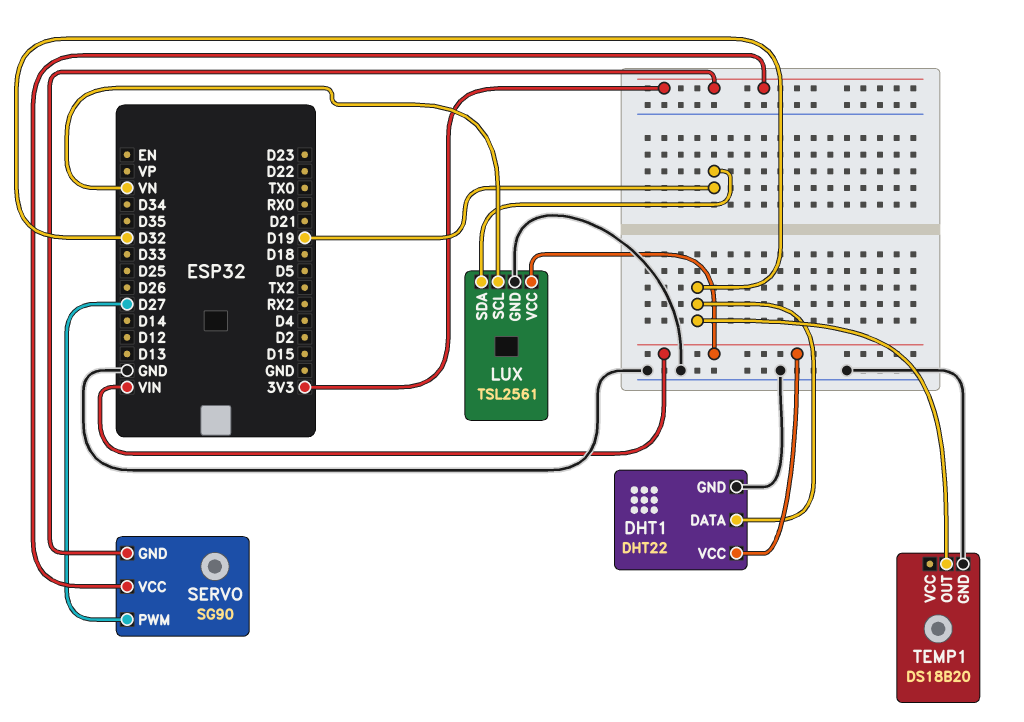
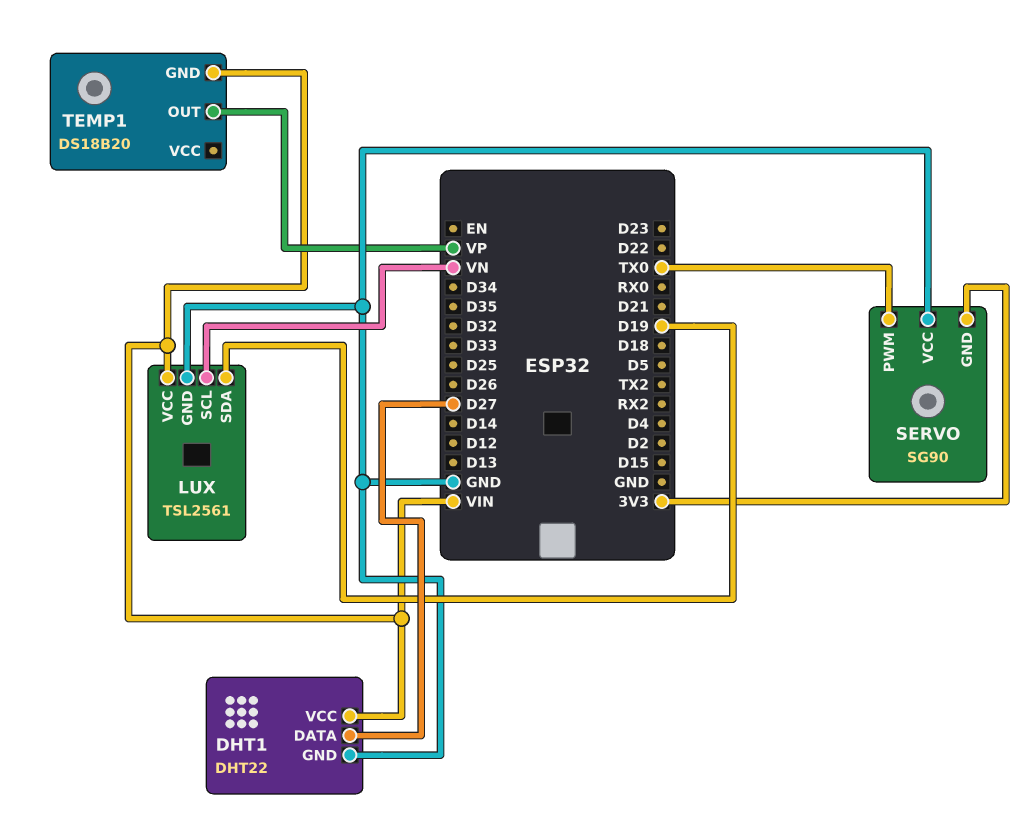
DHT1 pin DATA: D32 -> D27
SERVO pin PWM: D27 -> TX0
SERVO pin VCC: 3V3 -> GND
TEMP1 pin GND: GND -> VIN
TEMP1 pin OUT: D32 -> VP

